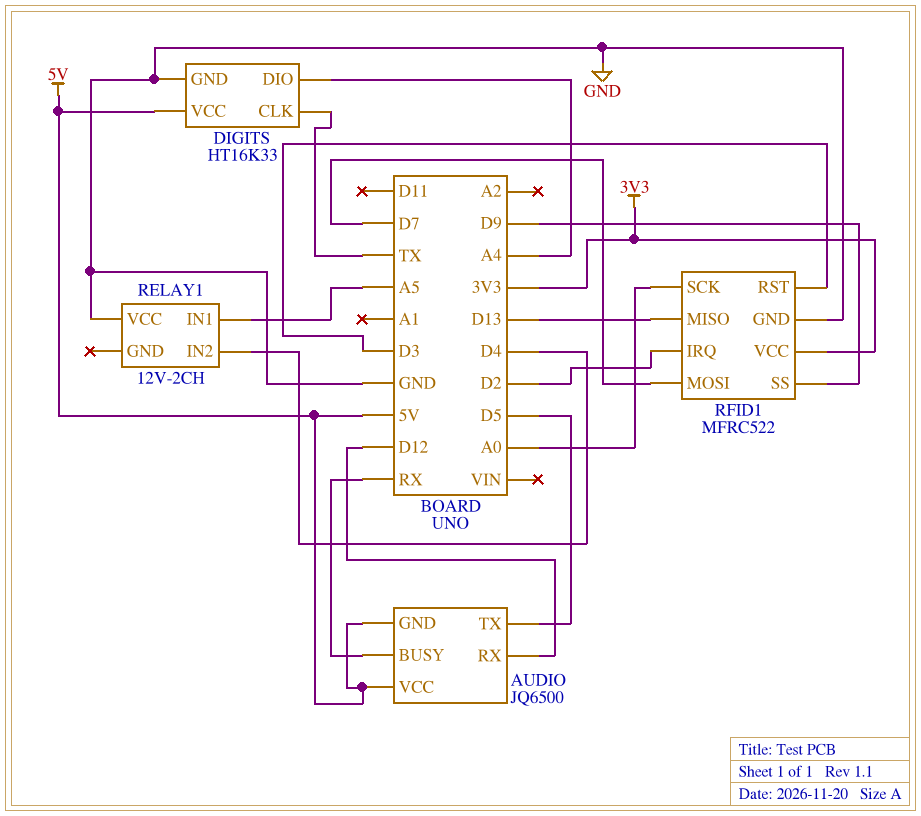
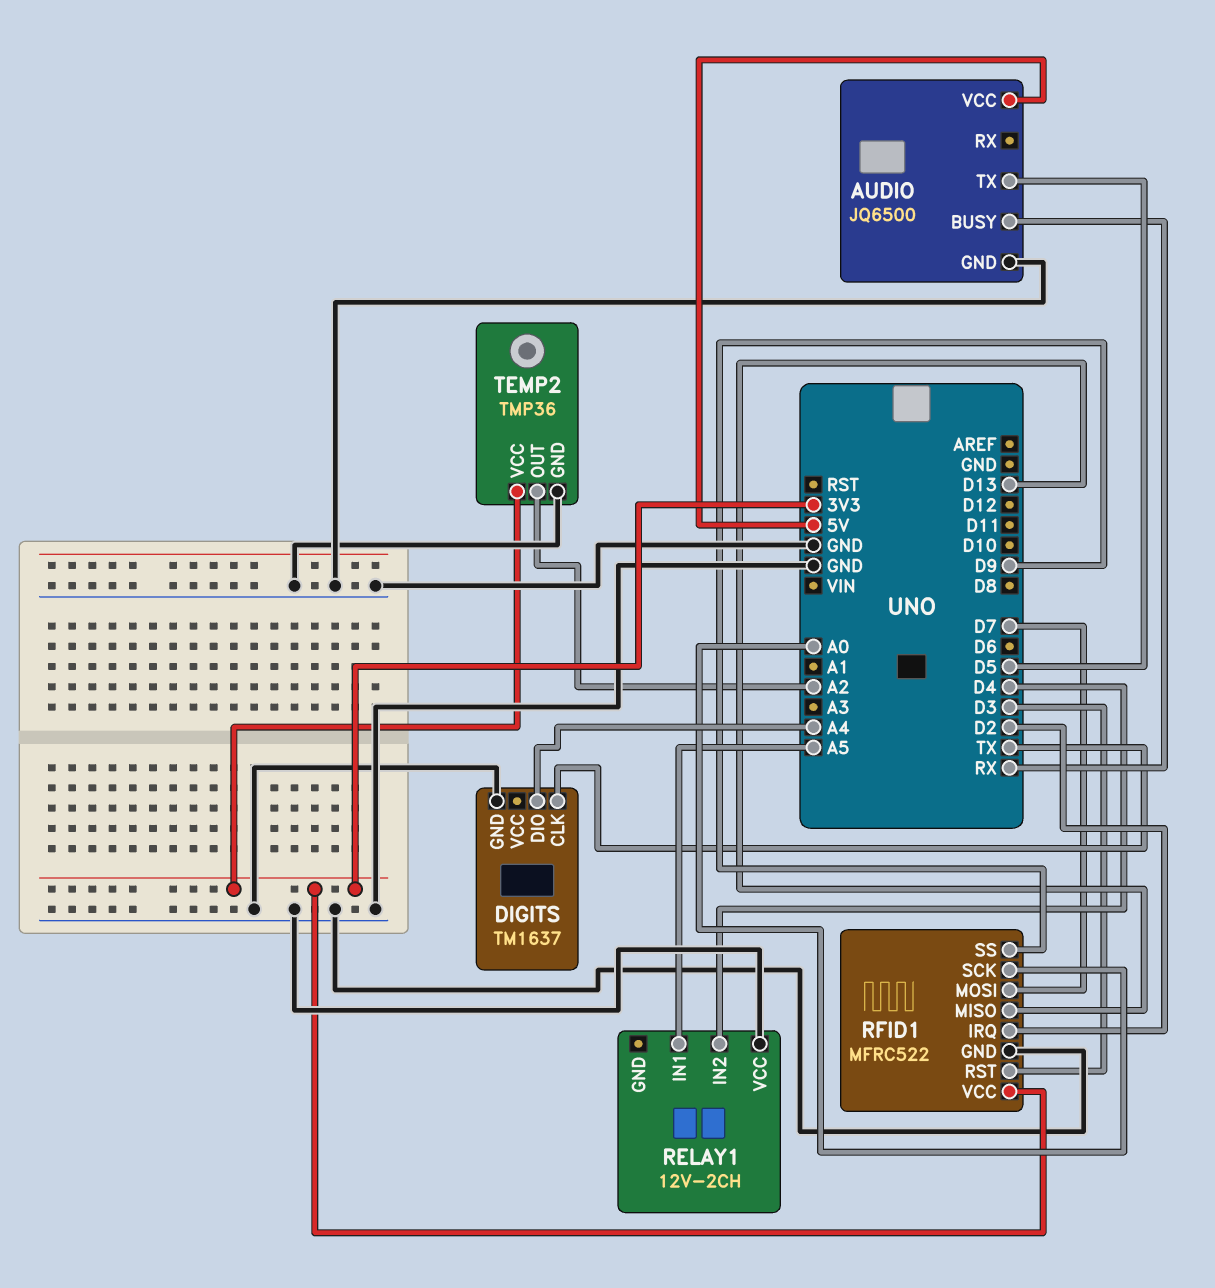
AUDIO pin GND: 5V -> GND
AUDIO pin RX: D12 -> none
DIGITS: HT16K33 -> TM1637
DIGITS pin VCC: 5V -> none
TEMP2: none -> TMP36
TEMP2 pin GND: none -> GND
TEMP2 pin OUT: none -> A2
TEMP2 pin VCC: none -> 3V3

